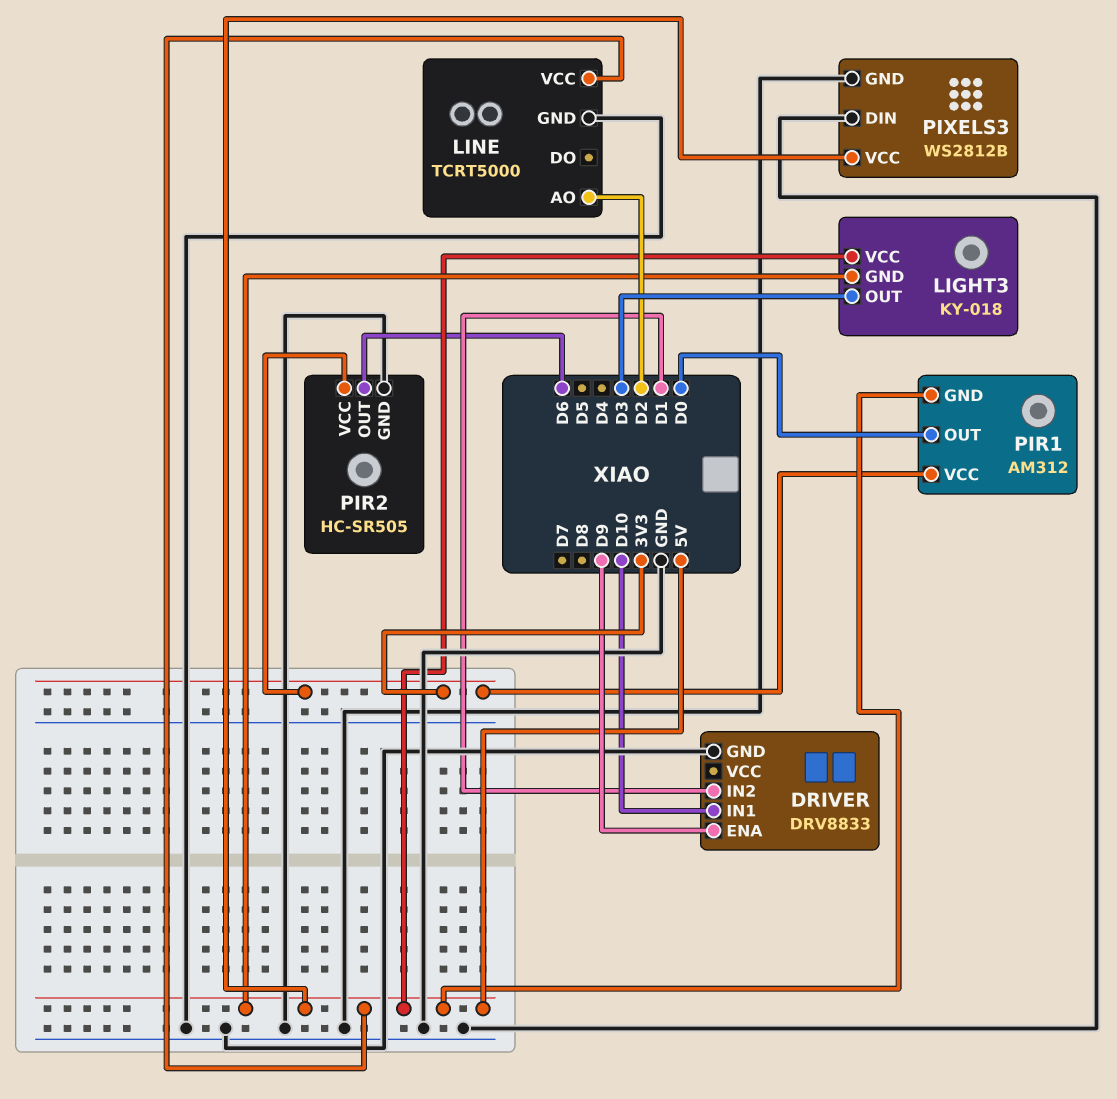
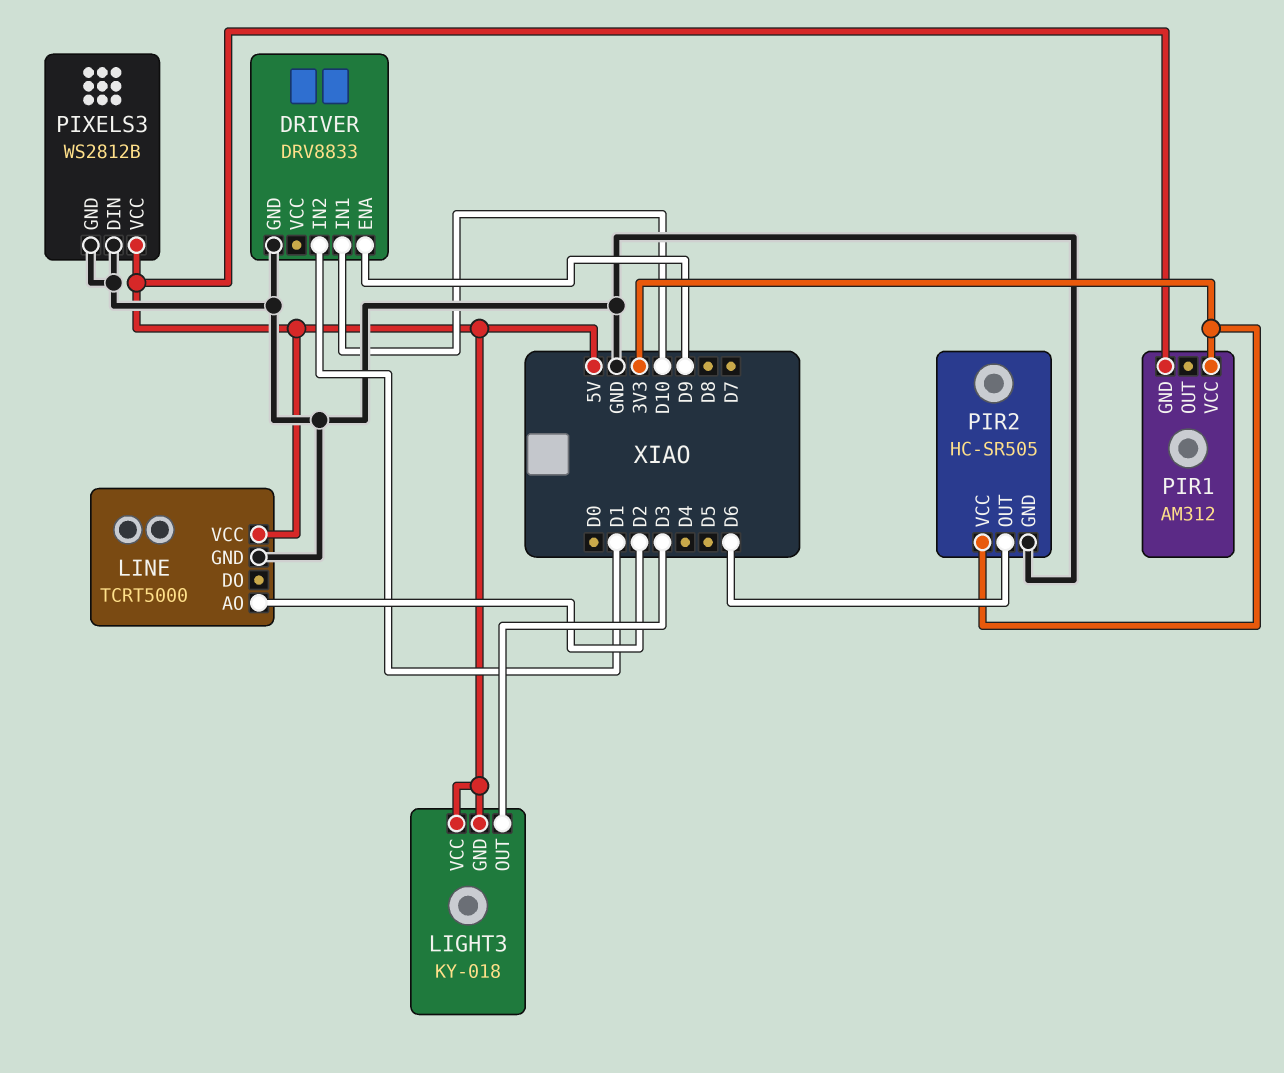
PIR1 pin OUT: D0 -> none

